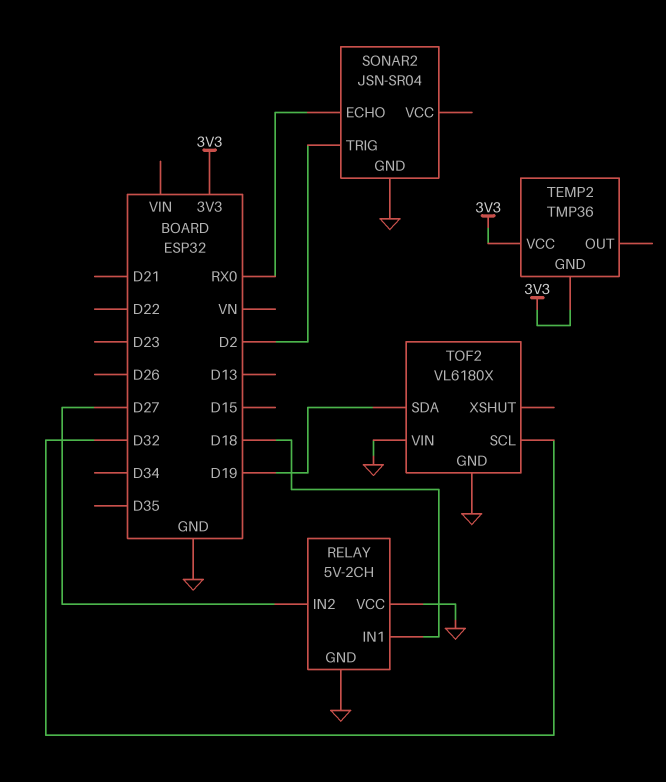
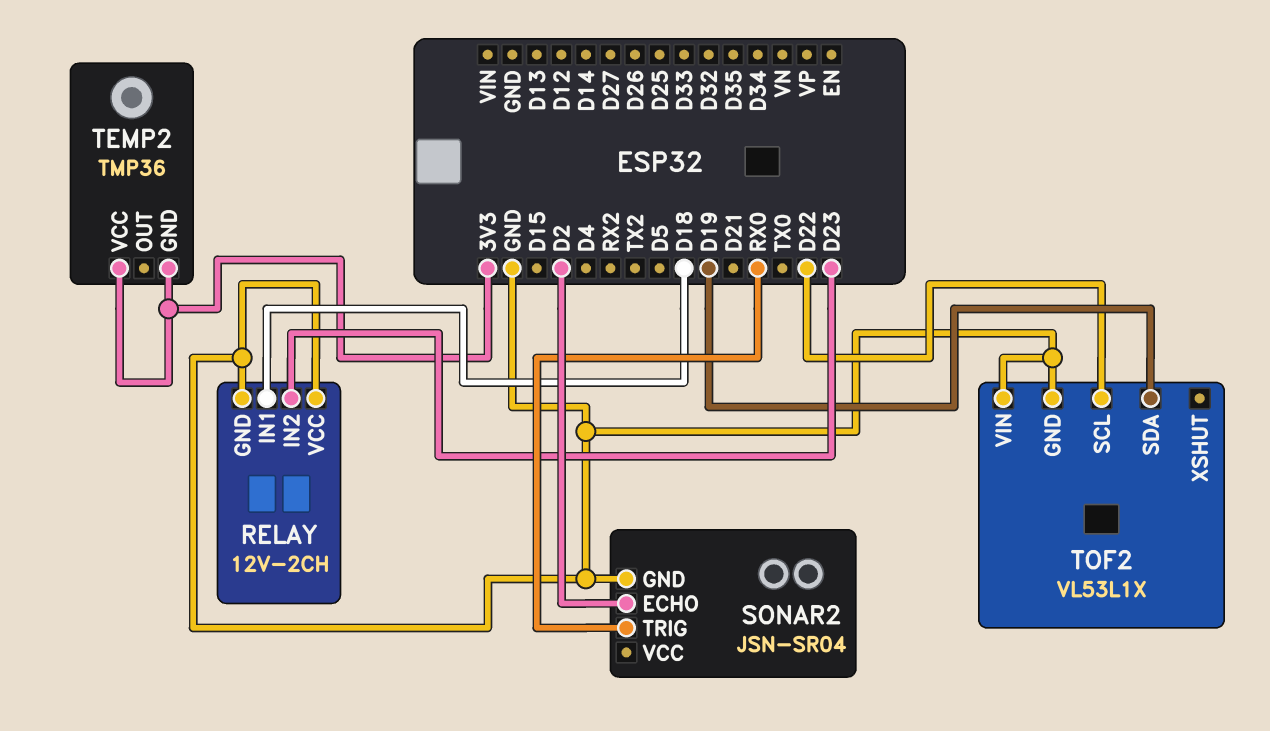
RELAY: 5V-2CH -> 12V-2CH
RELAY pin IN2: D27 -> D23
SONAR2 pin ECHO: RX0 -> D2
SONAR2 pin TRIG: D2 -> RX0
TOF2: VL6180X -> VL53L1X
TOF2 pin SCL: D32 -> D22

